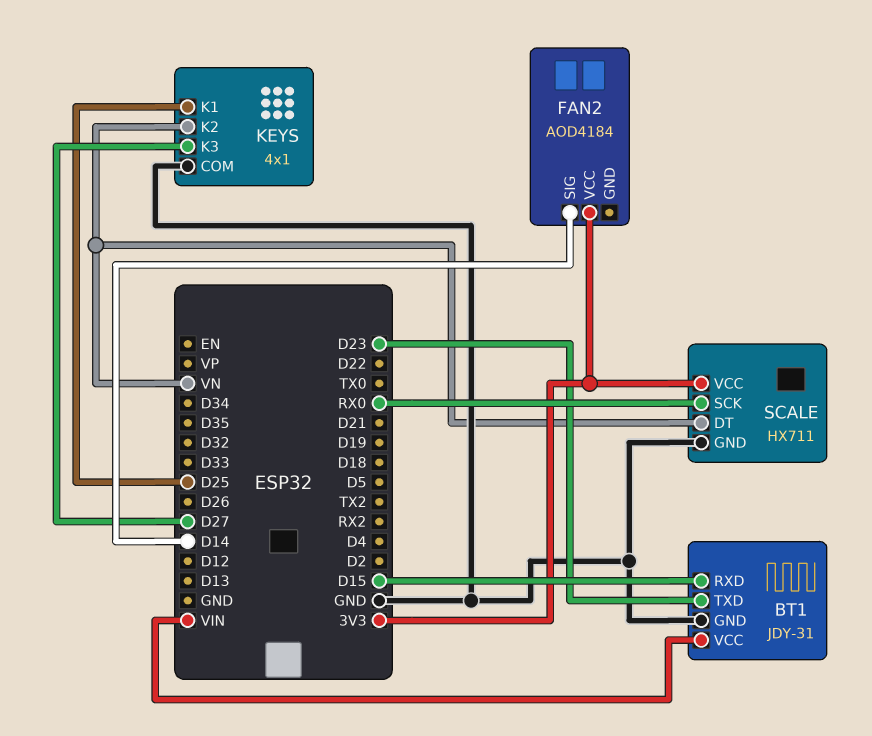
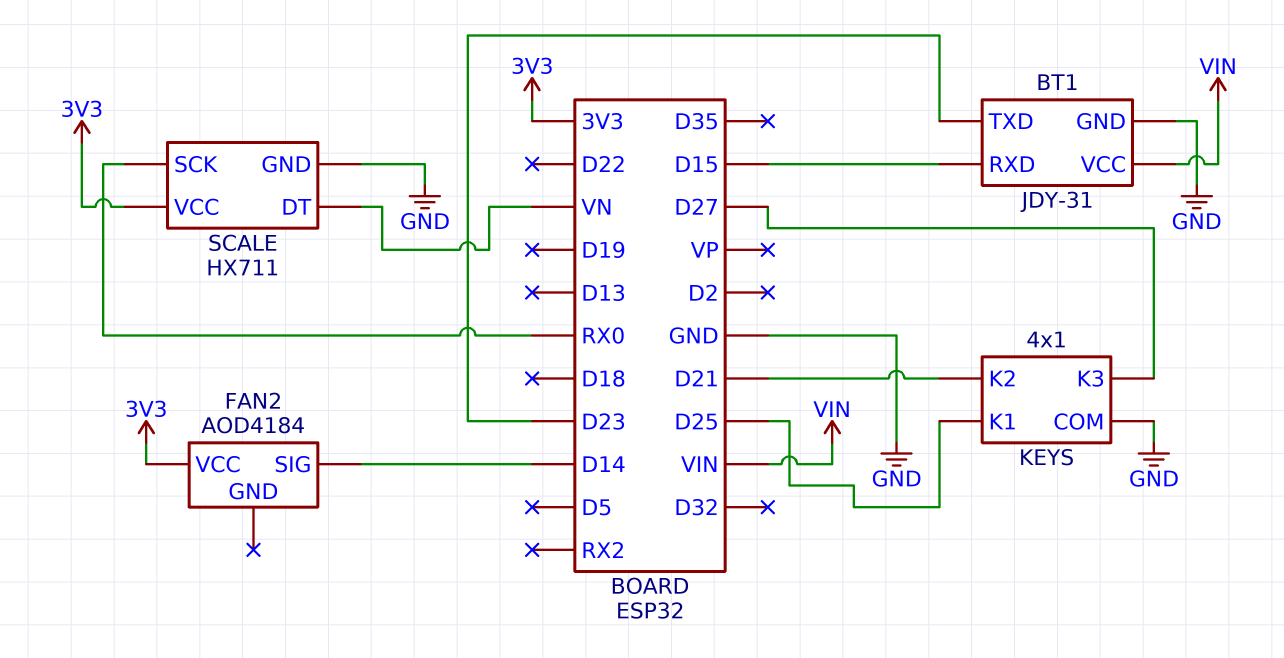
KEYS pin K2: VN -> D21

